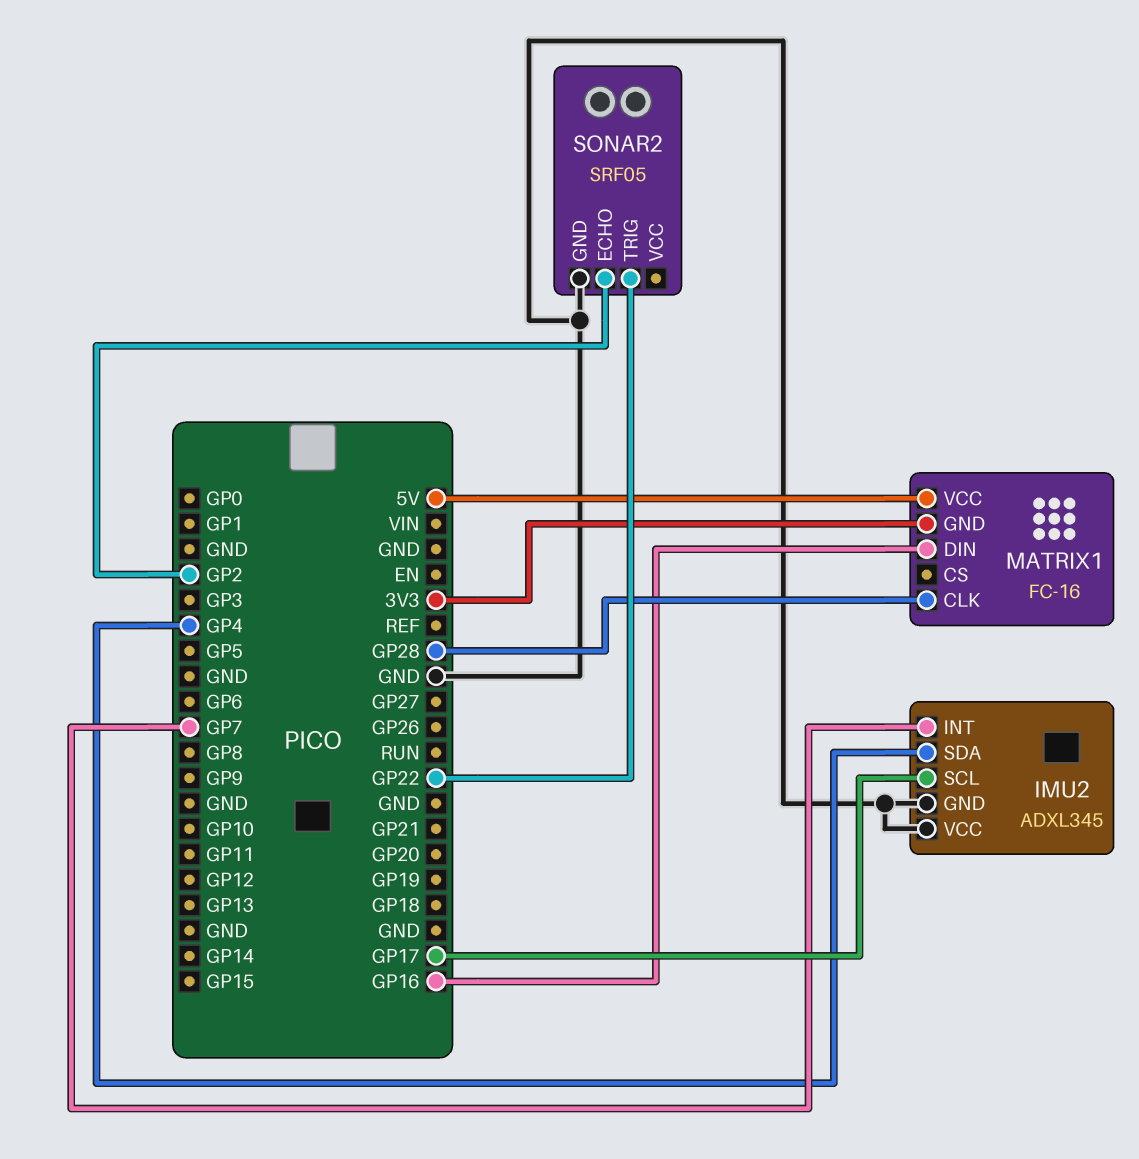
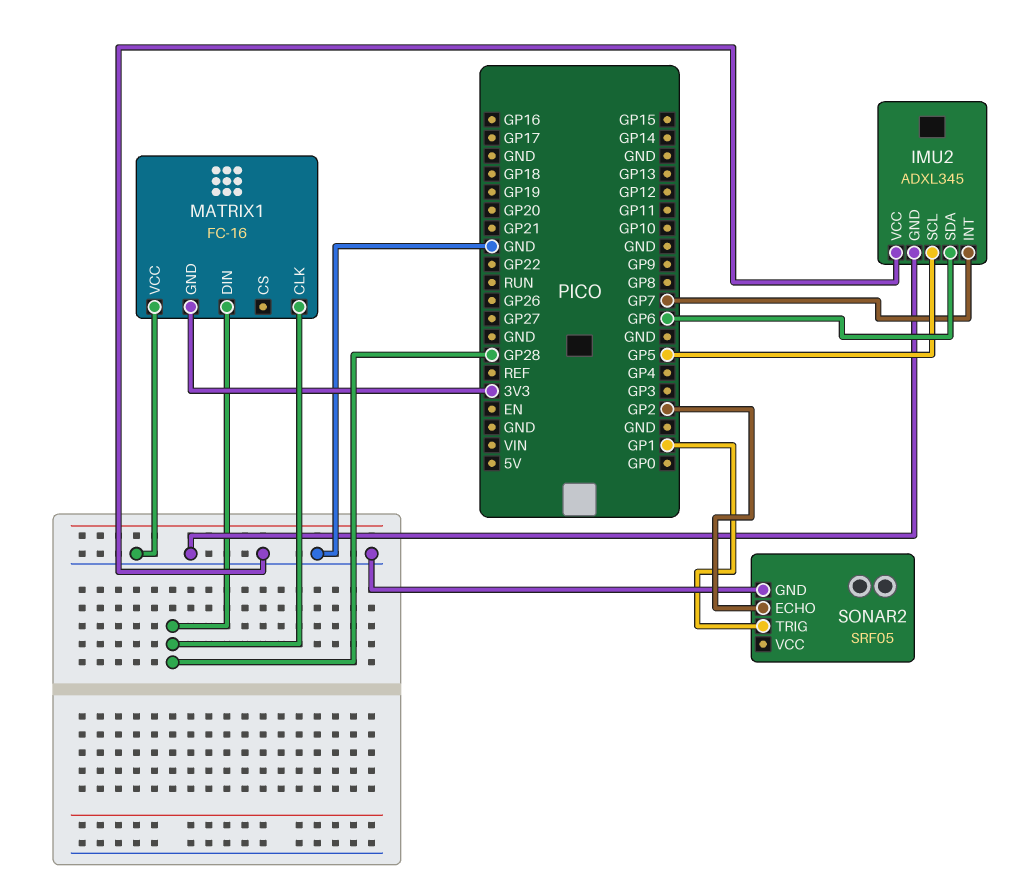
IMU2 pin SCL: GP17 -> GP5
IMU2 pin SDA: GP4 -> GP6
MATRIX1 pin DIN: GP16 -> GP28
MATRIX1 pin VCC: 5V -> GND
SONAR2 pin TRIG: GP22 -> GP1

